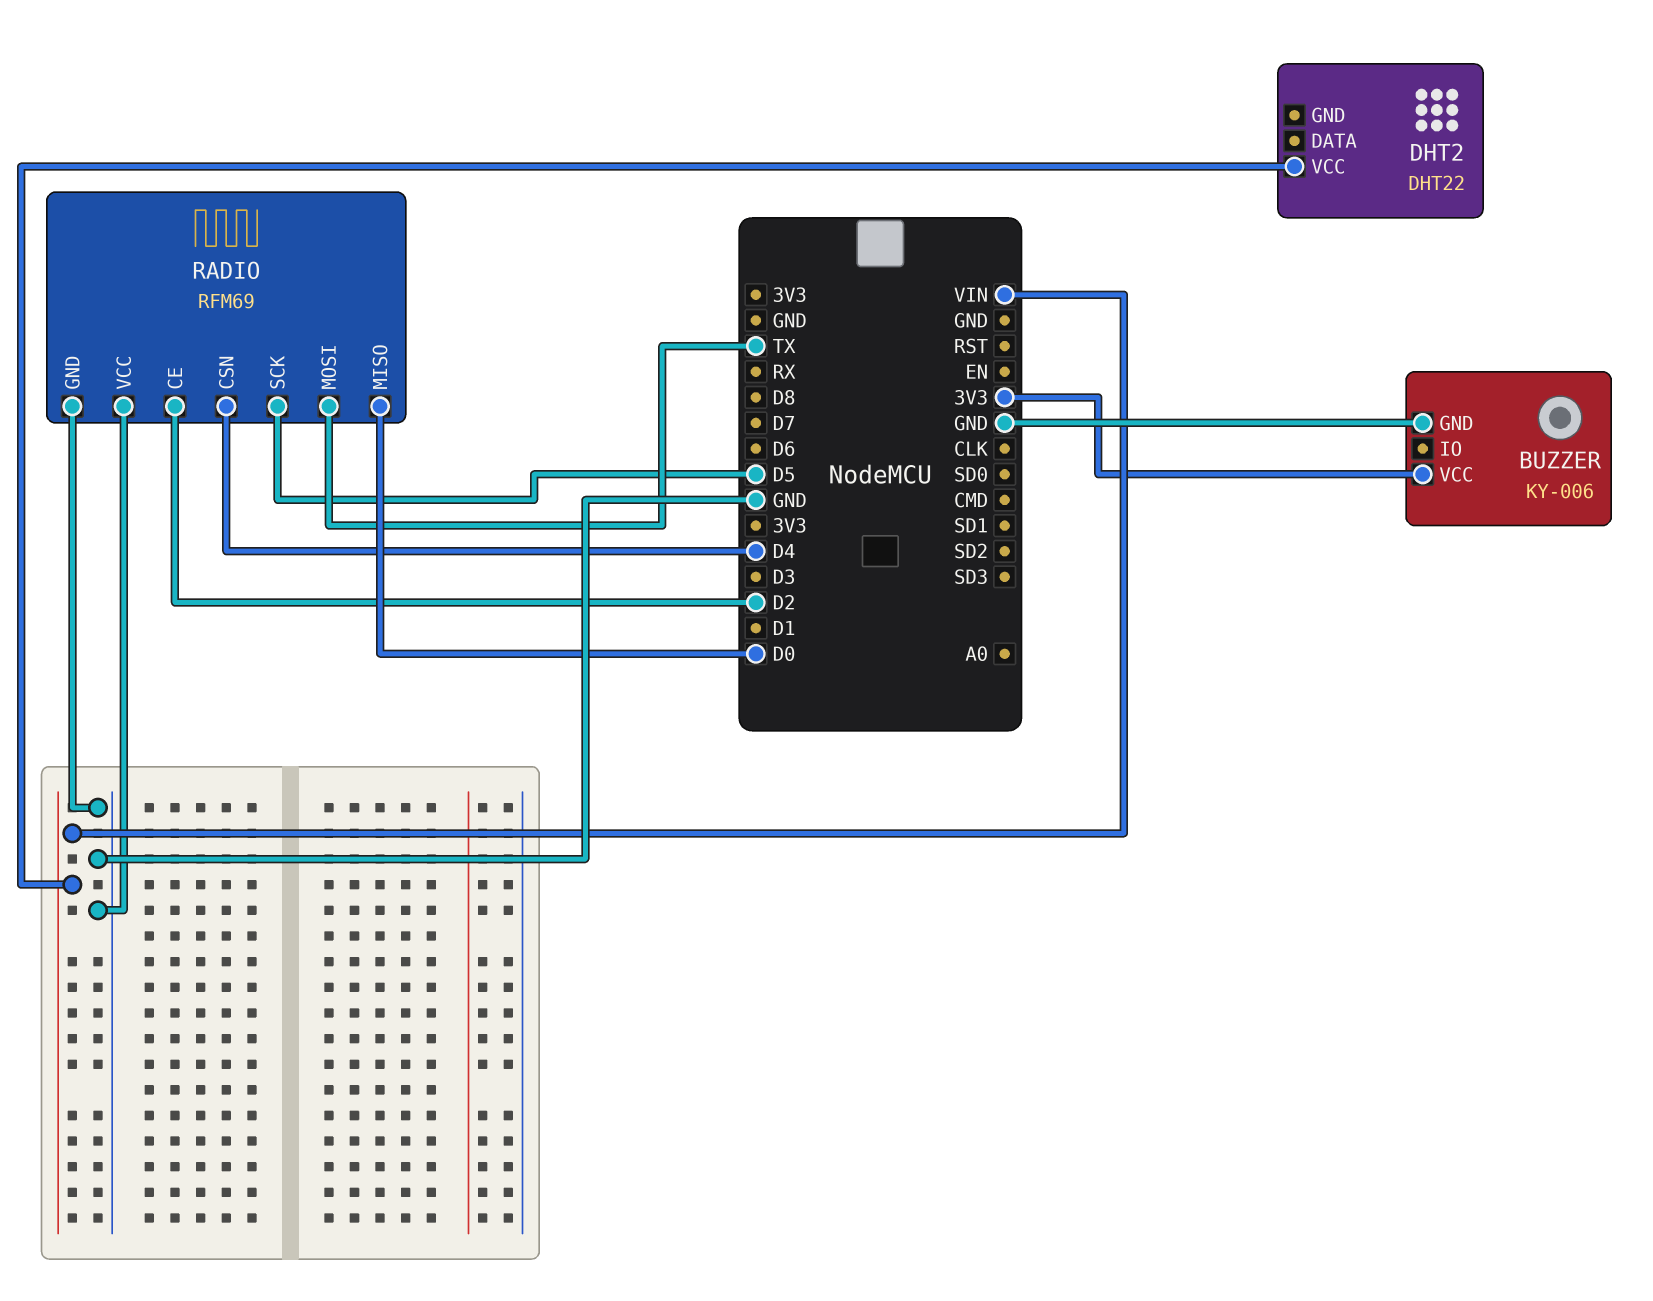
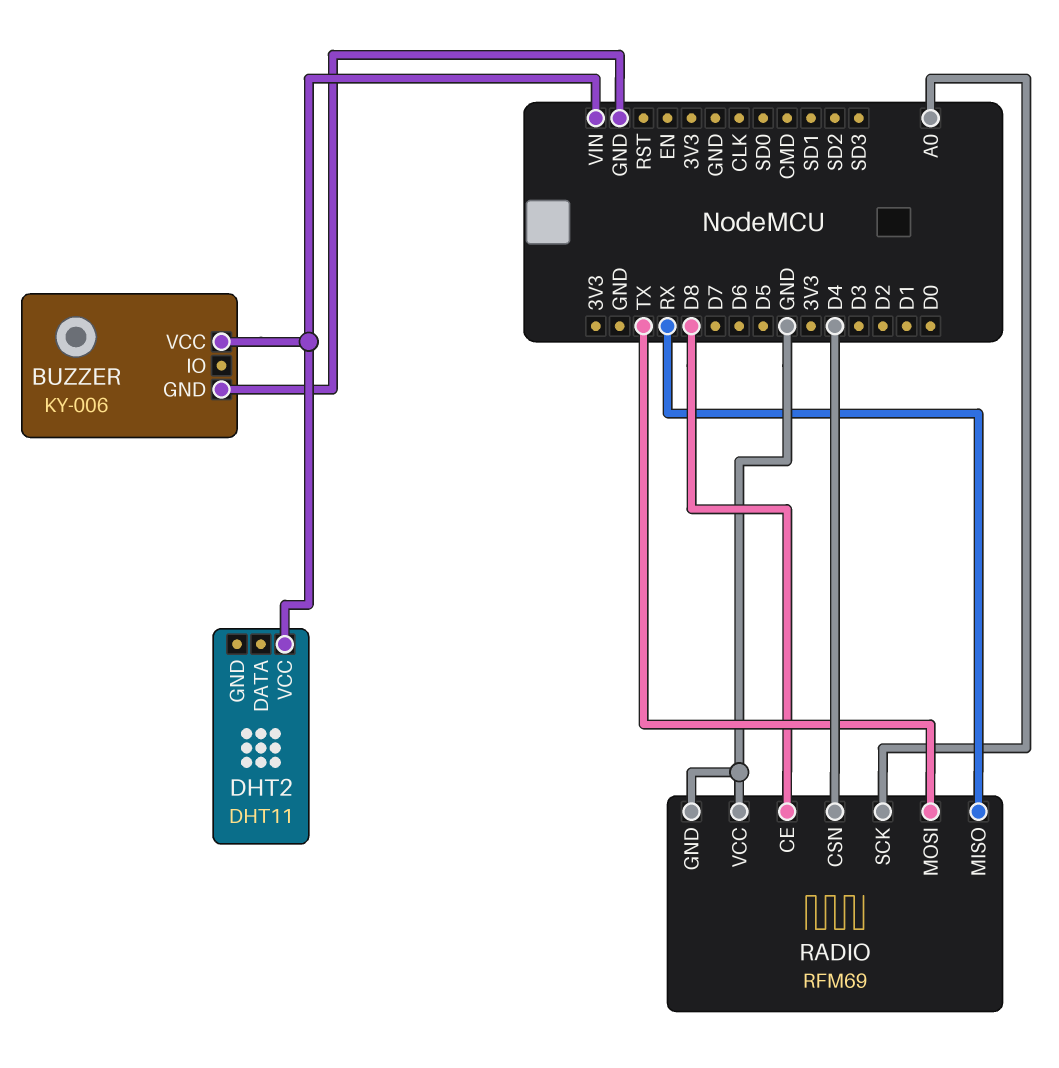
BUZZER pin VCC: 3V3 -> VIN
DHT2: DHT22 -> DHT11
RADIO pin CE: D2 -> D8
RADIO pin MISO: D0 -> RX
RADIO pin SCK: D5 -> A0

